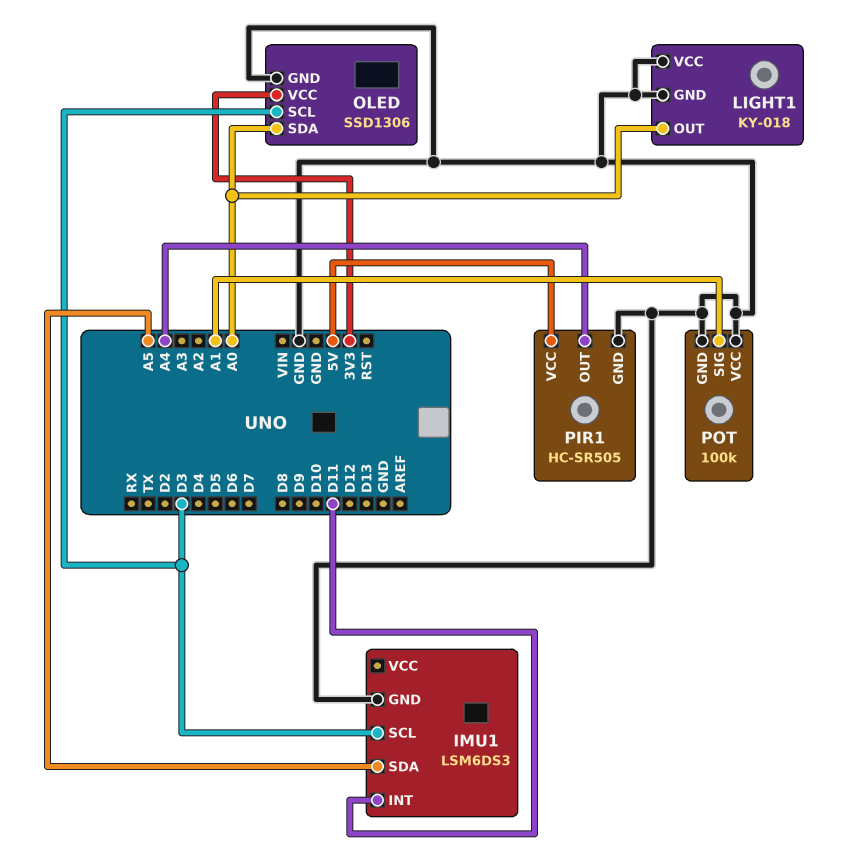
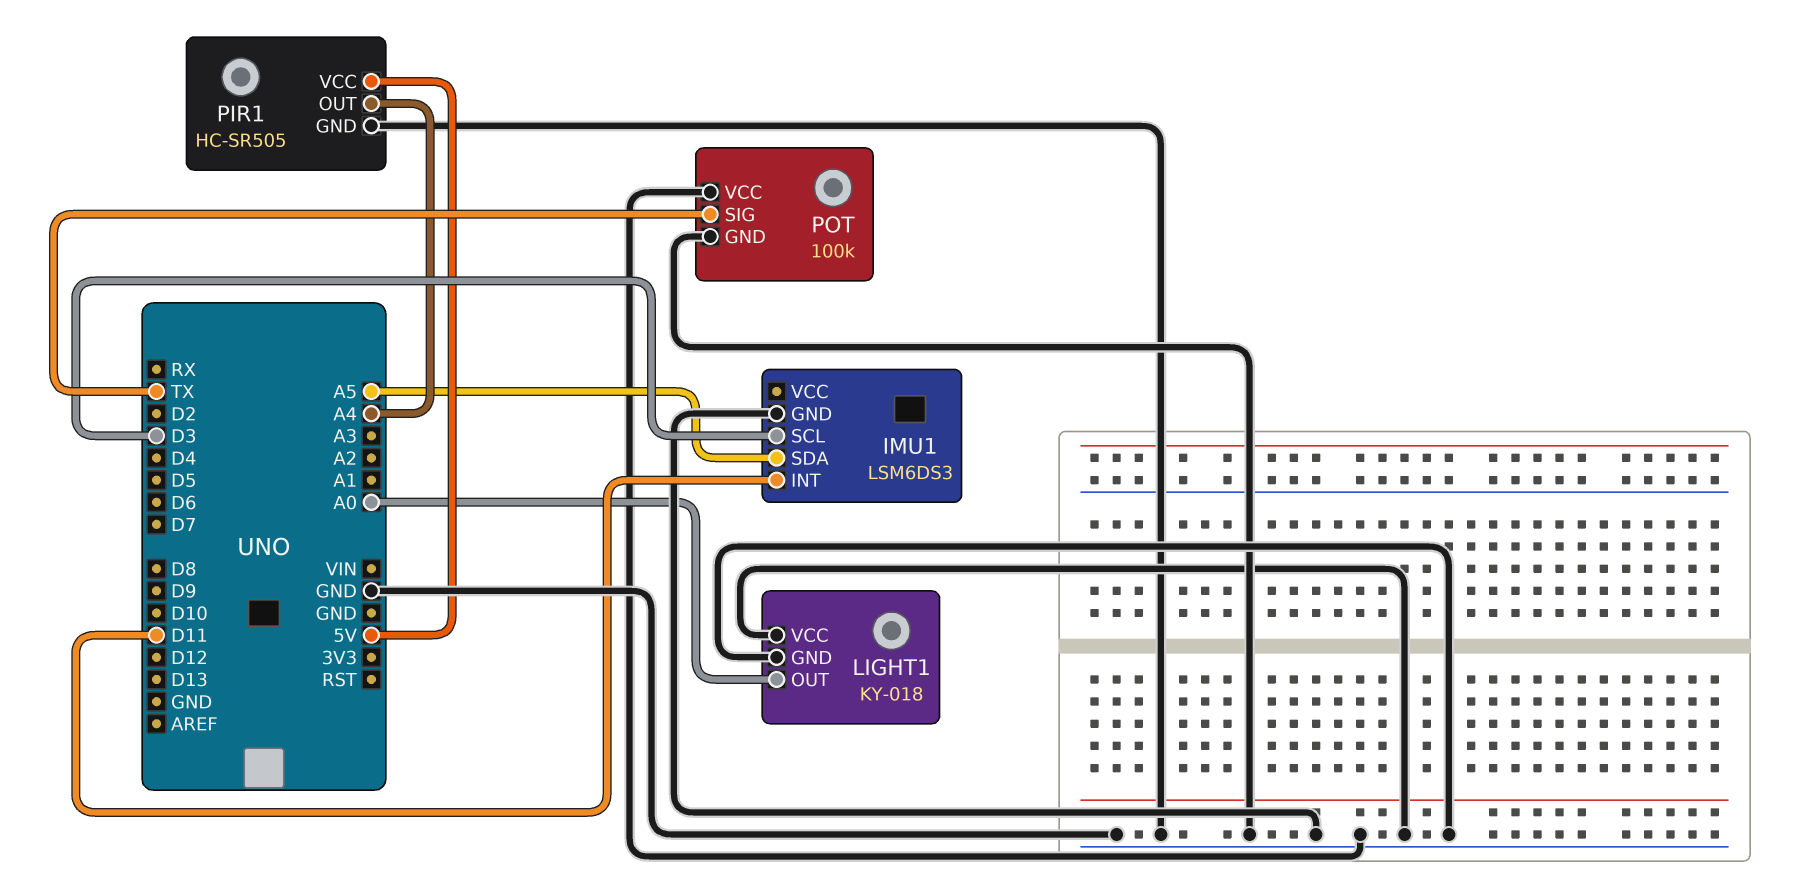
OLED: SSD1306 -> none
OLED pin GND: GND -> none
OLED pin SCL: D3 -> none
OLED pin SDA: A0 -> none
OLED pin VCC: 3V3 -> none
POT pin SIG: A1 -> TX

